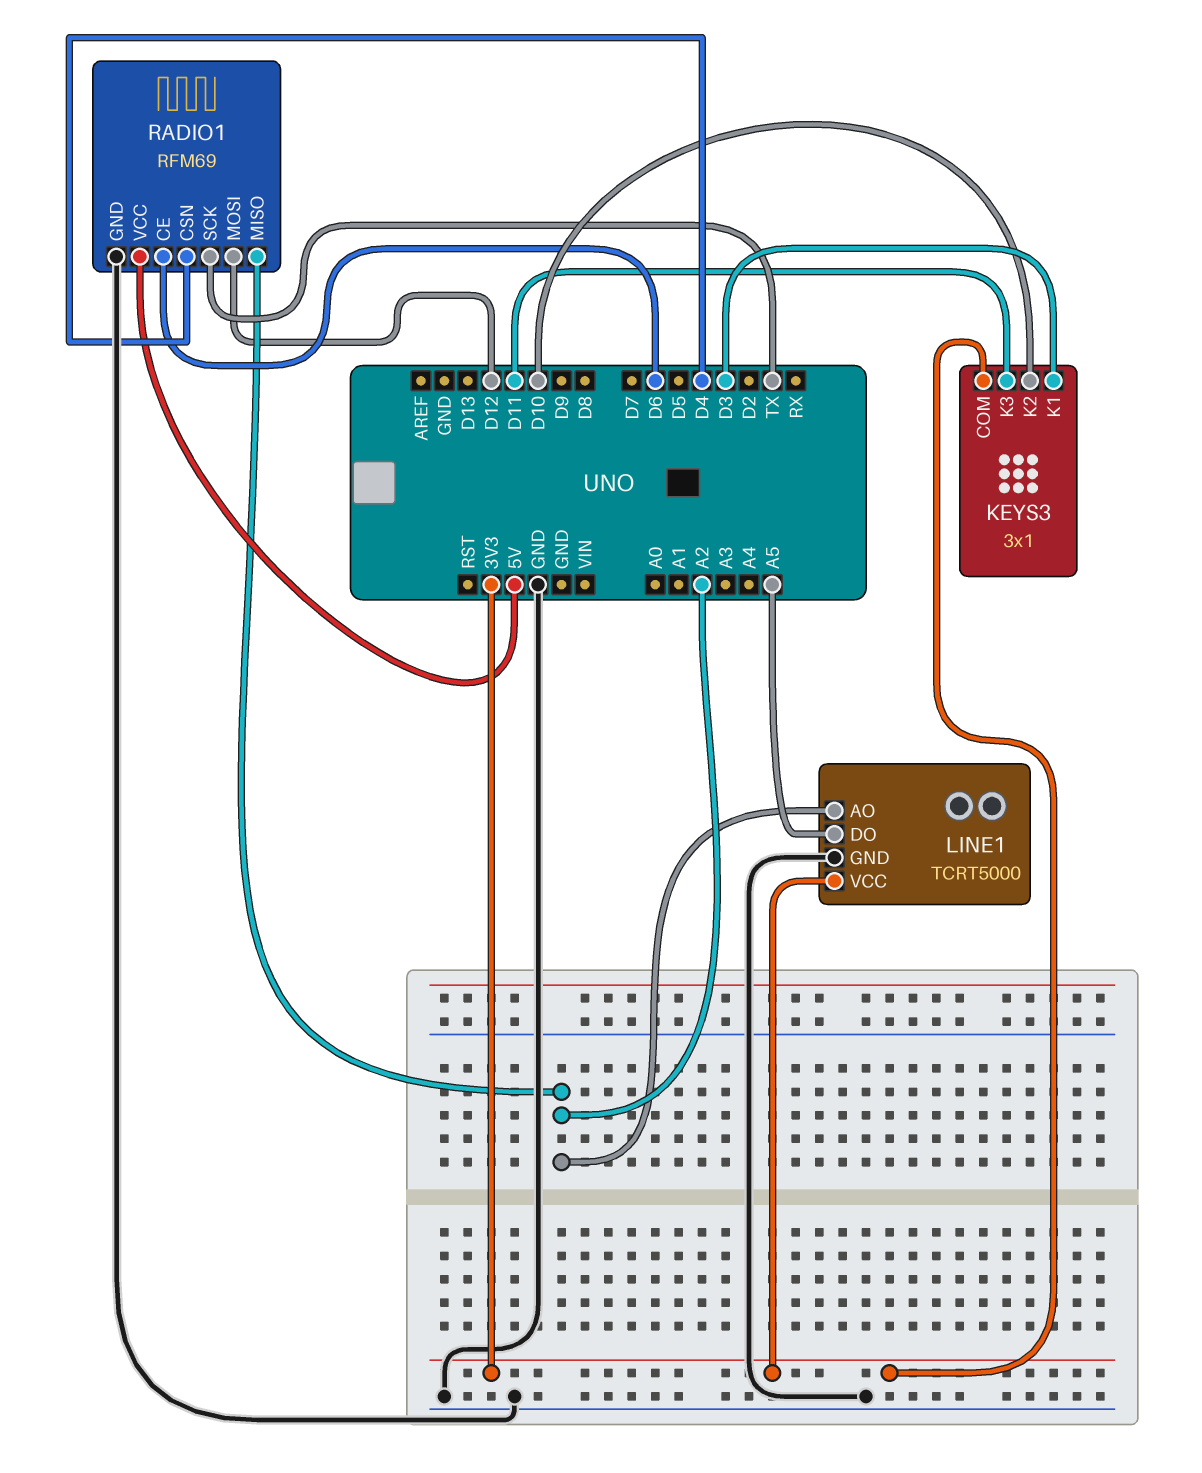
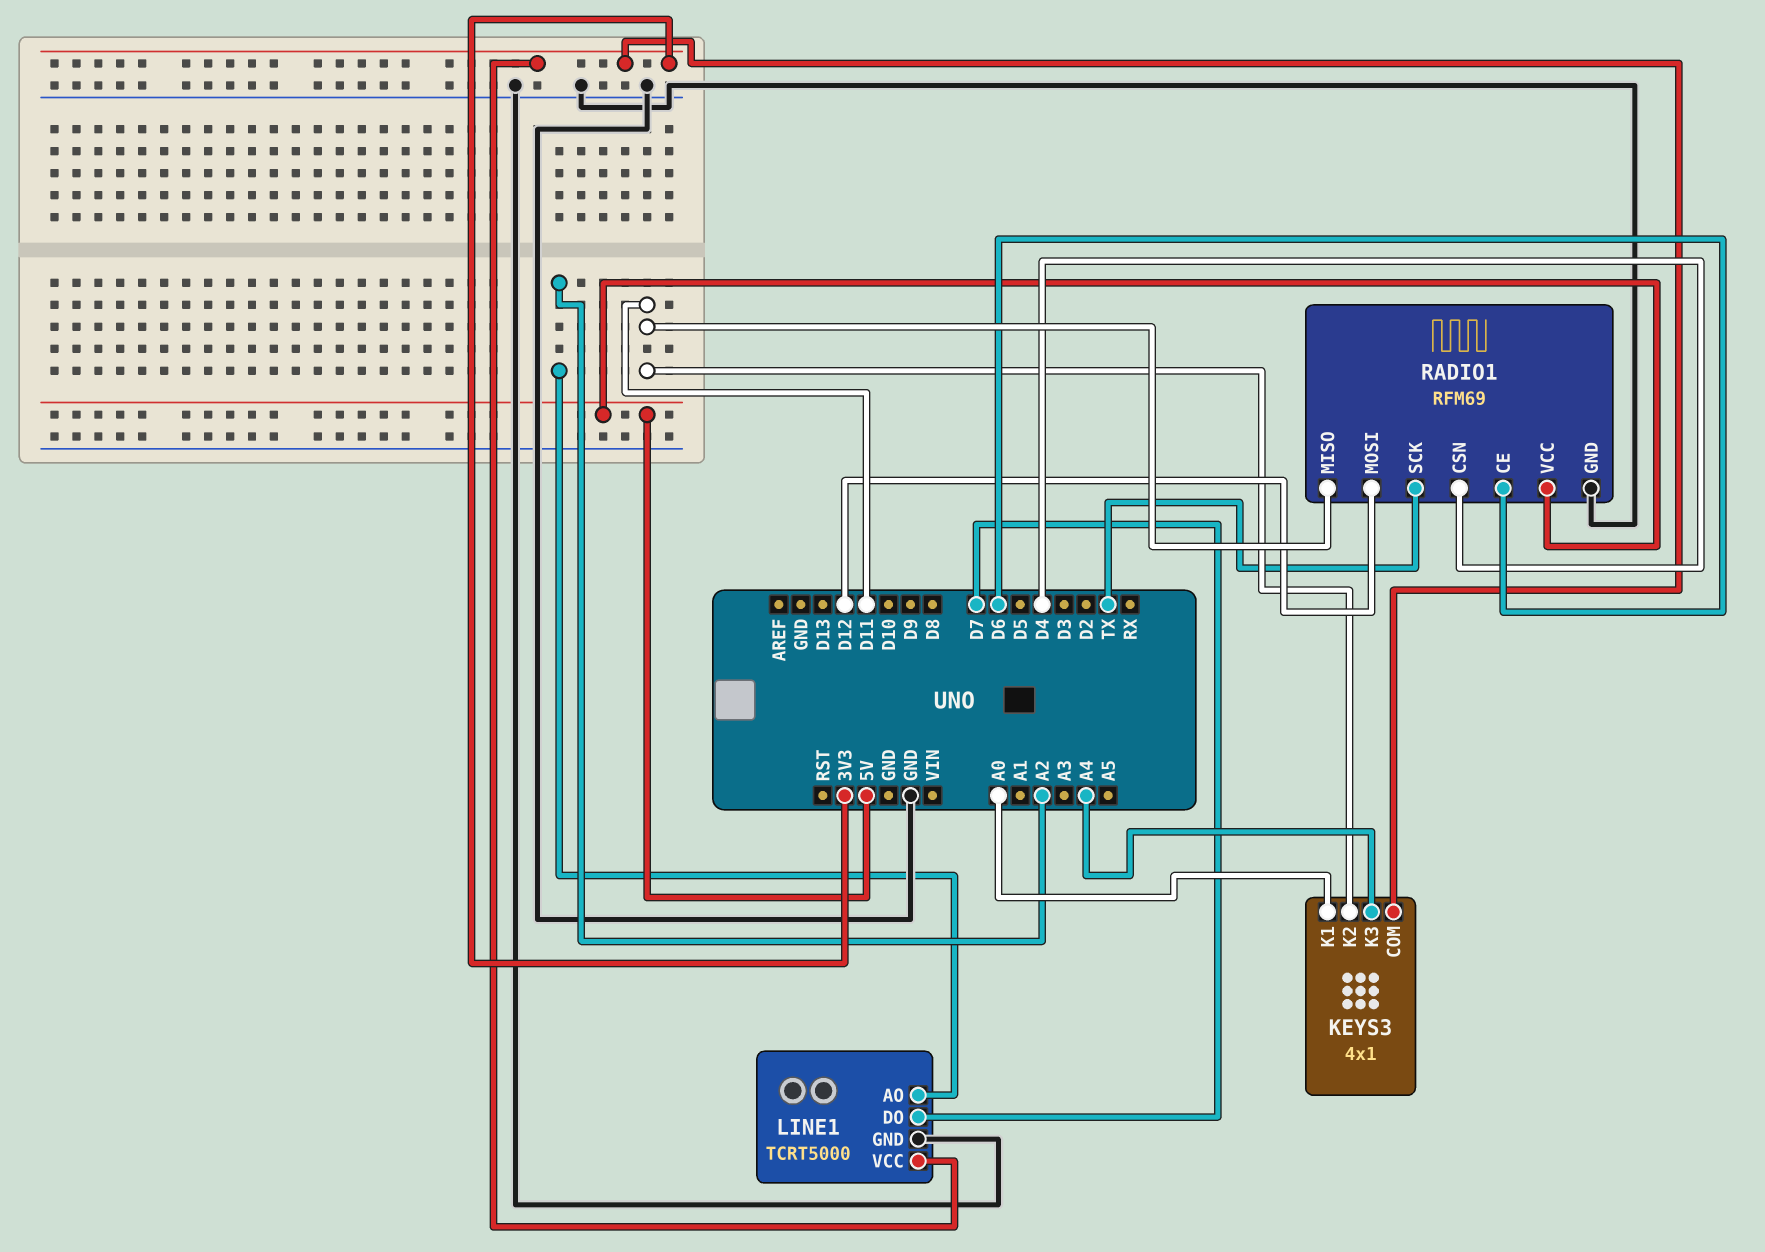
KEYS3: 3x1 -> 4x1
KEYS3 pin K1: D3 -> A0
KEYS3 pin K2: D10 -> D11
KEYS3 pin K3: D11 -> A4
LINE1 pin DO: A5 -> D7
RADIO1 pin MISO: A2 -> D11

